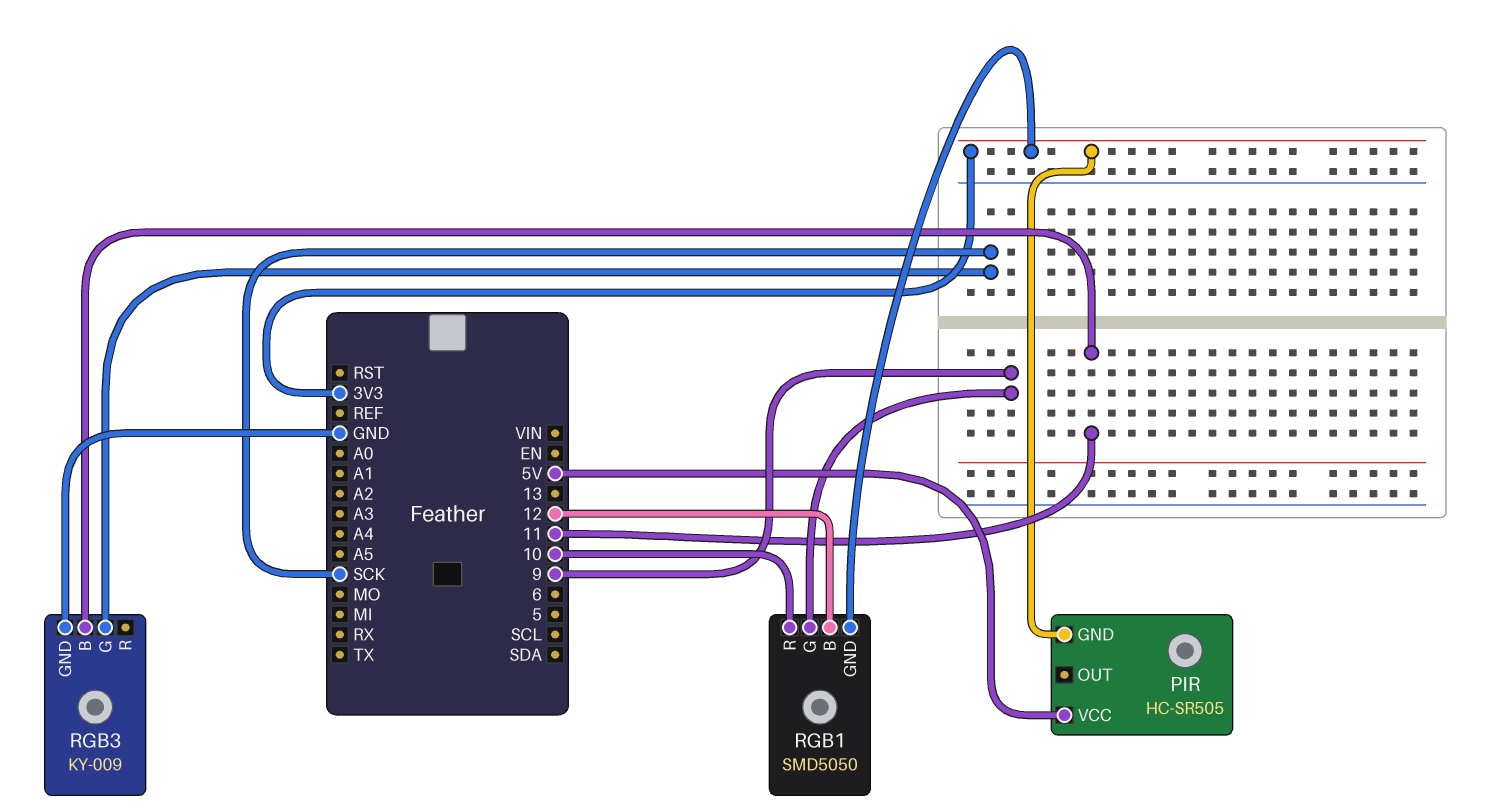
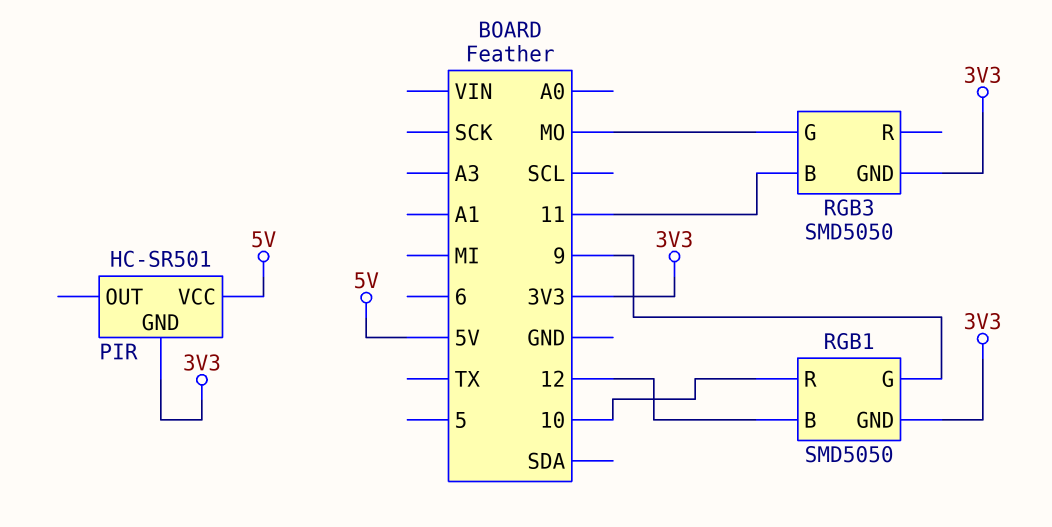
PIR: HC-SR505 -> HC-SR501
RGB3: KY-009 -> SMD5050
RGB3 pin G: SCK -> MO
RGB3 pin GND: GND -> 3V3

